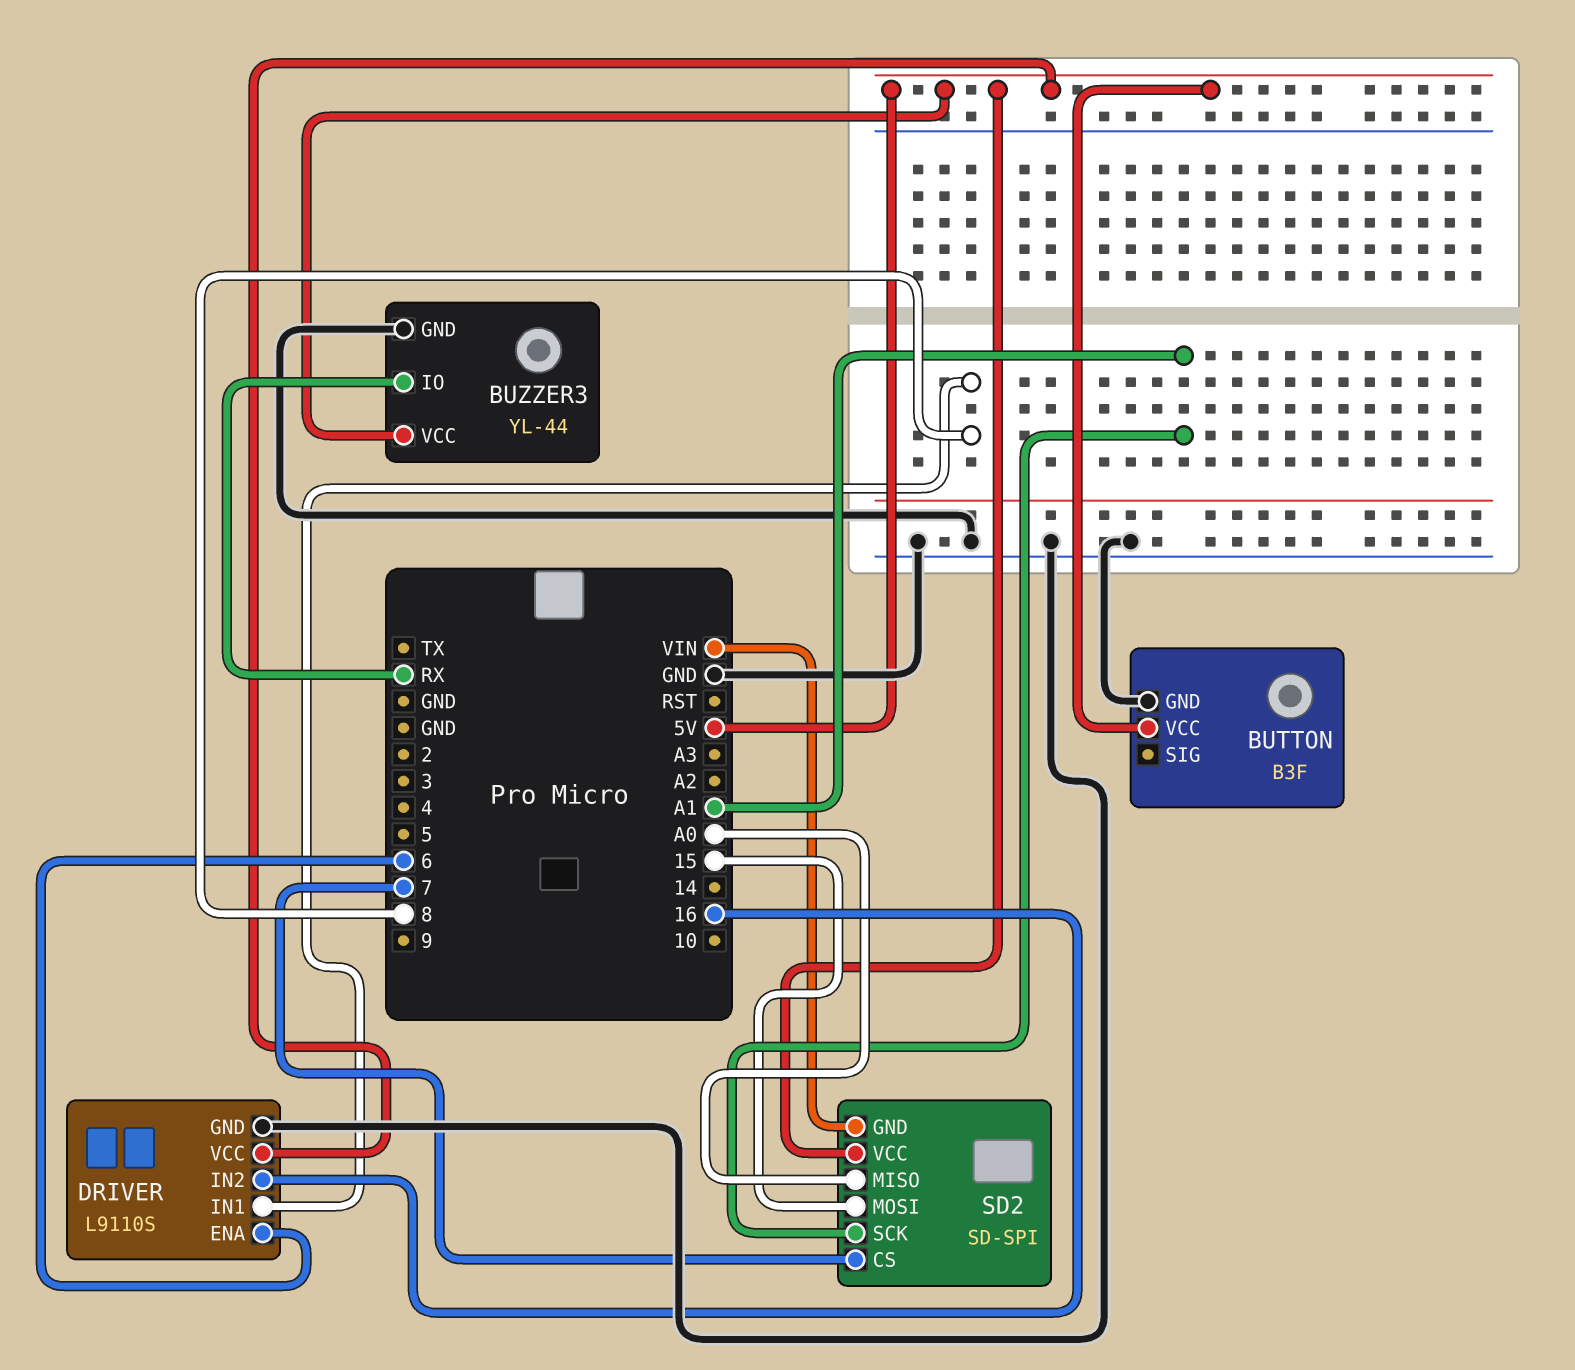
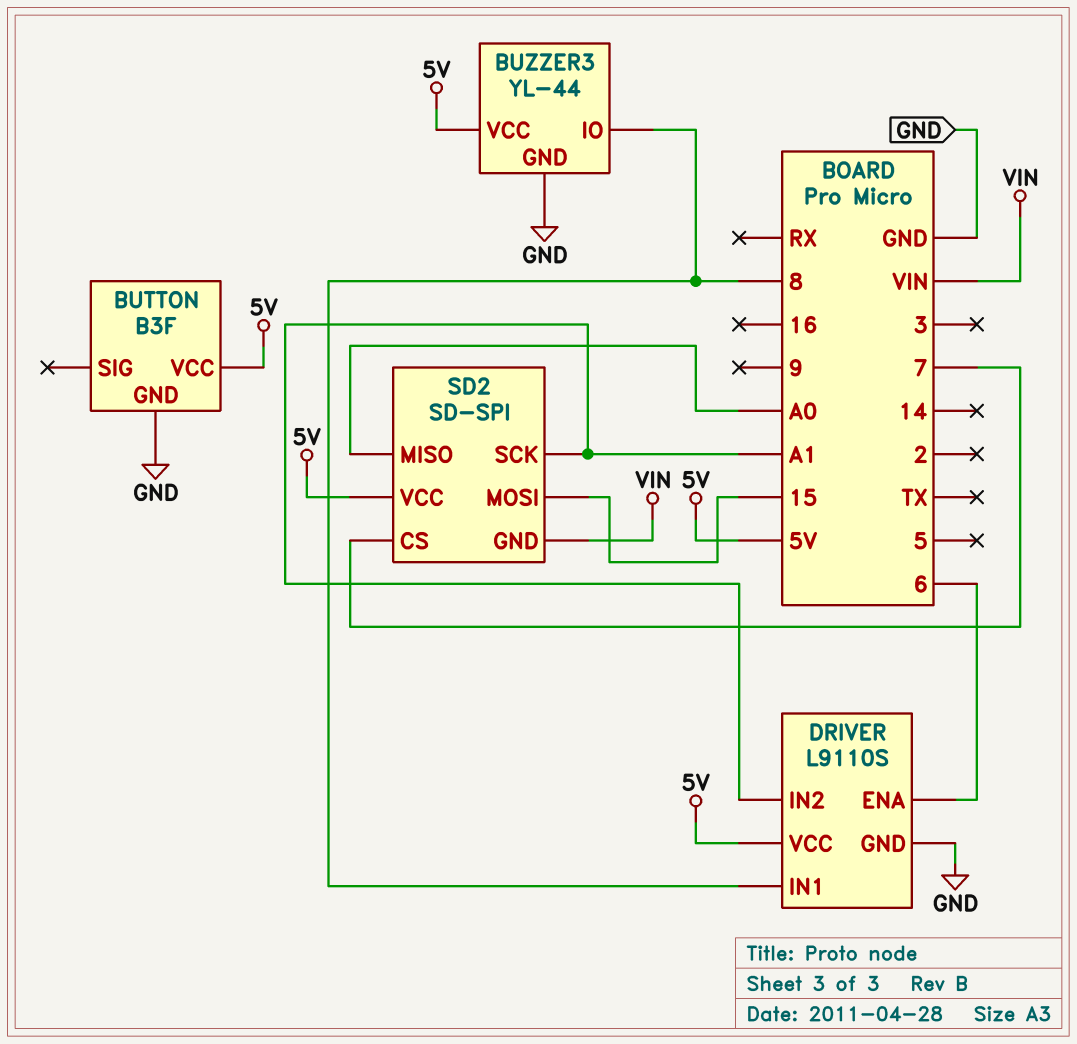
BUZZER3 pin IO: RX -> 8
DRIVER pin IN2: 16 -> A1

